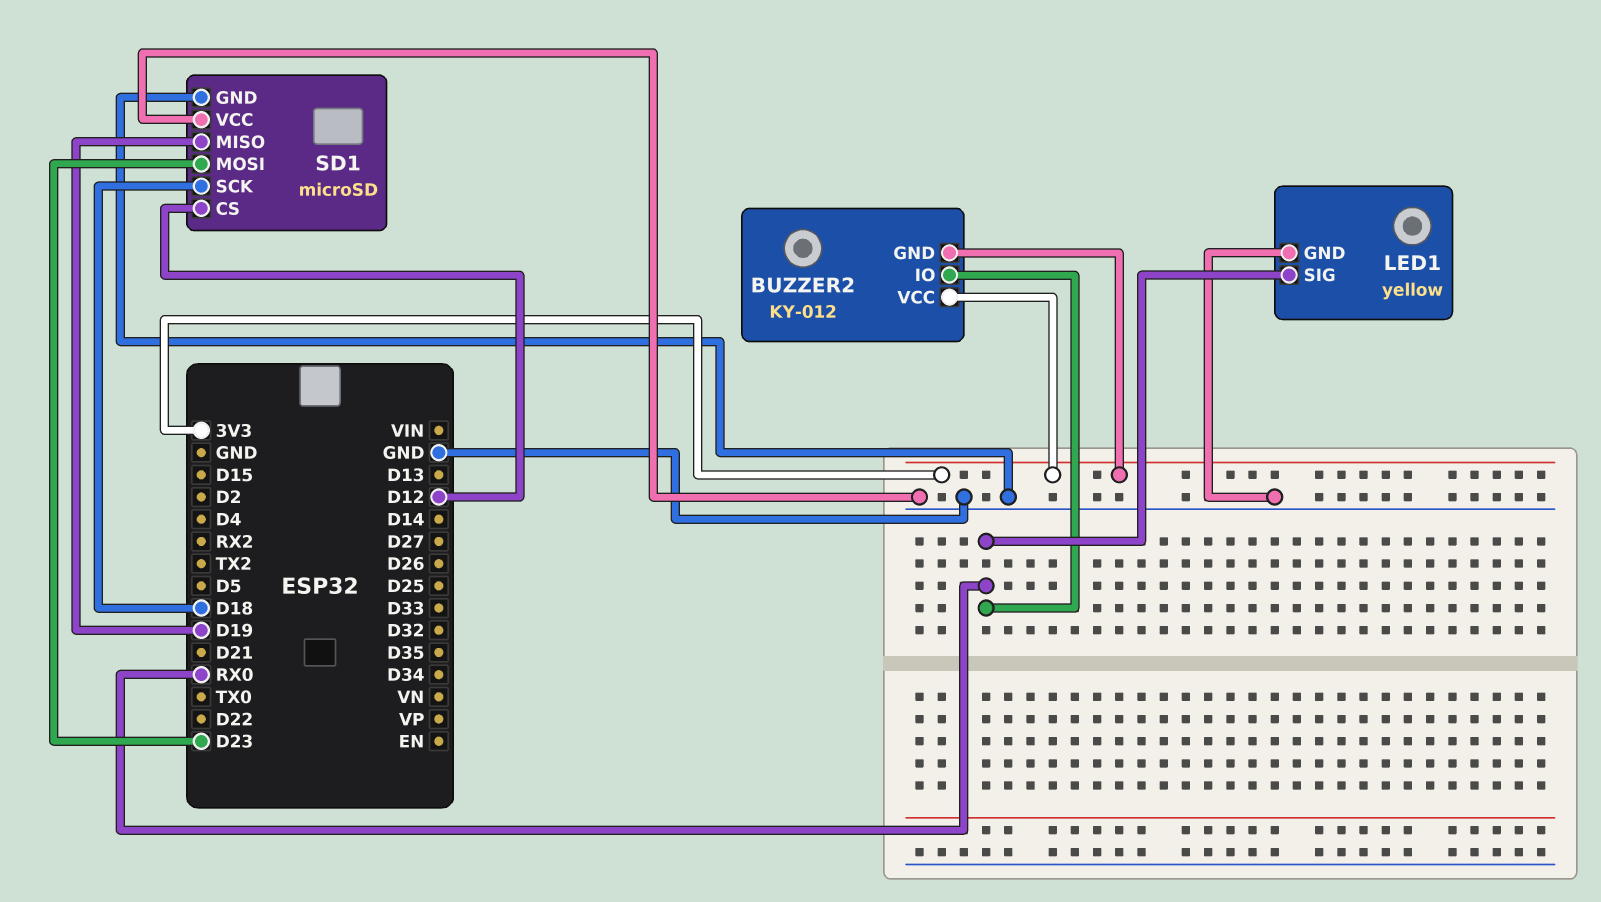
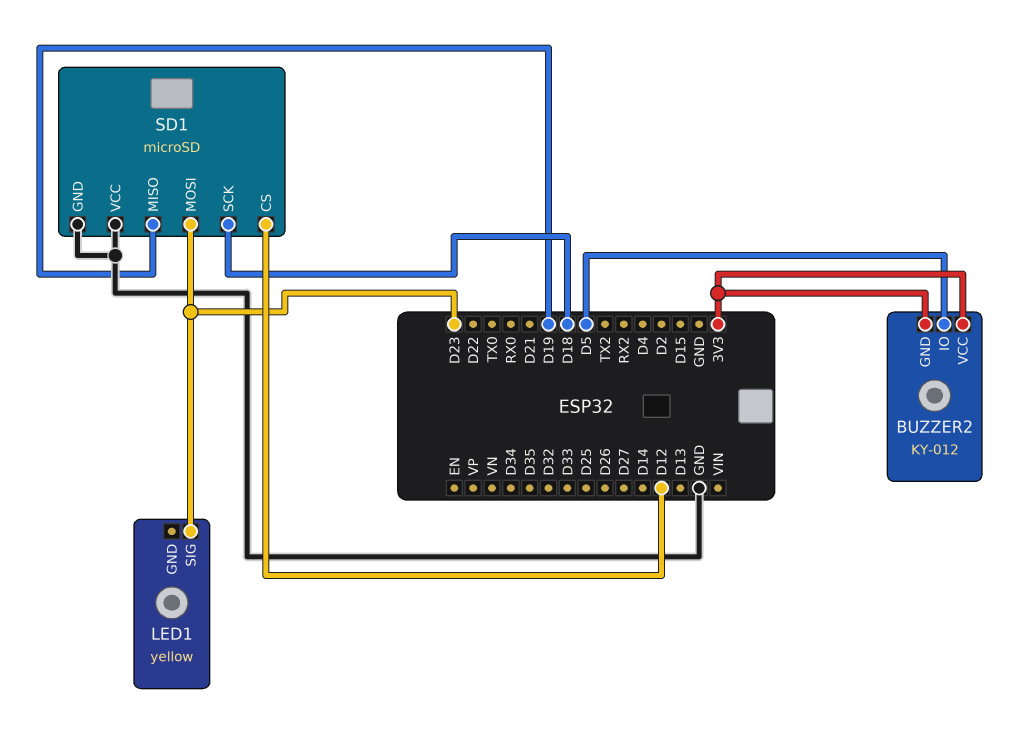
BUZZER2 pin IO: RX0 -> D5
LED1 pin GND: GND -> none
LED1 pin SIG: RX0 -> D23

